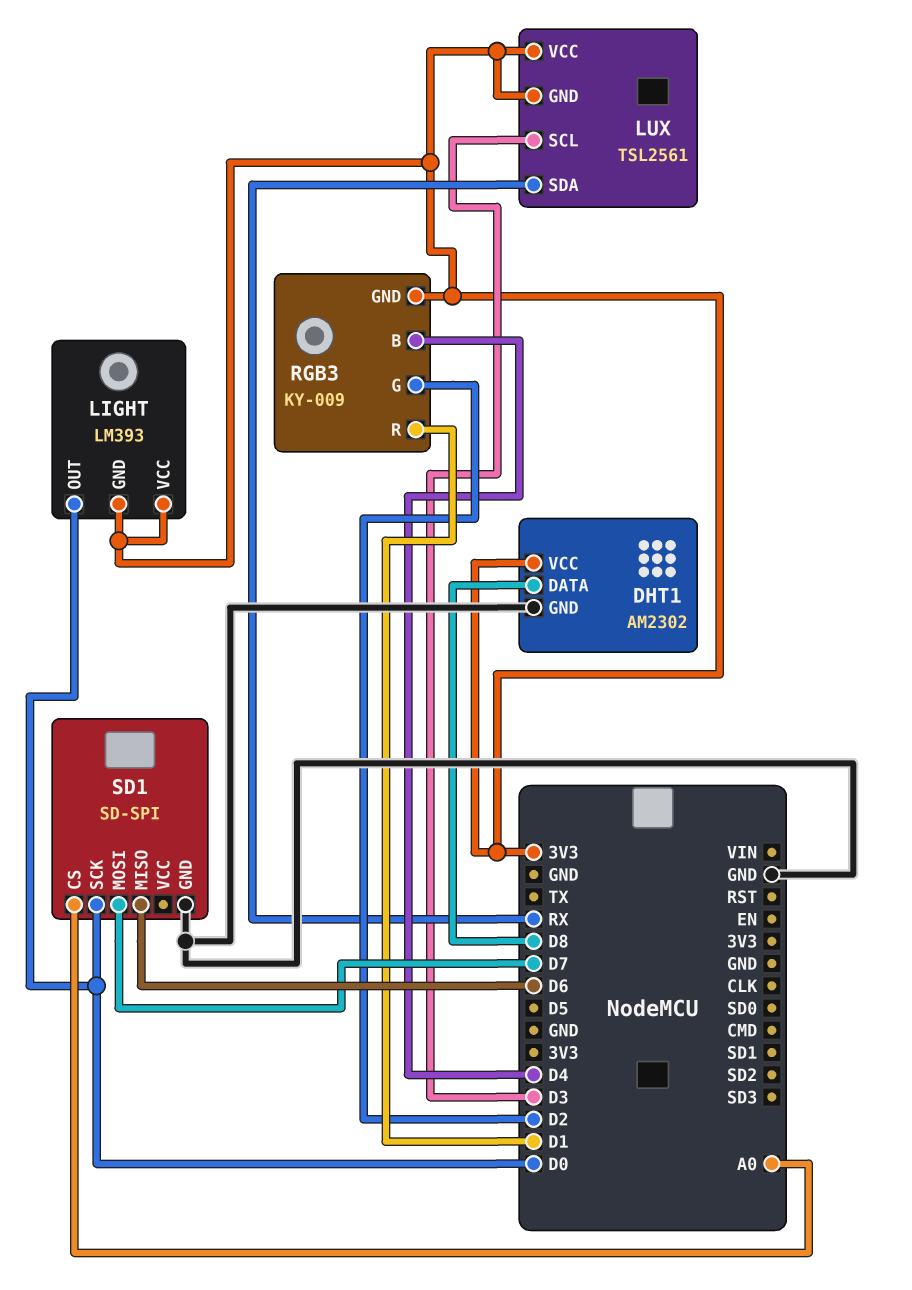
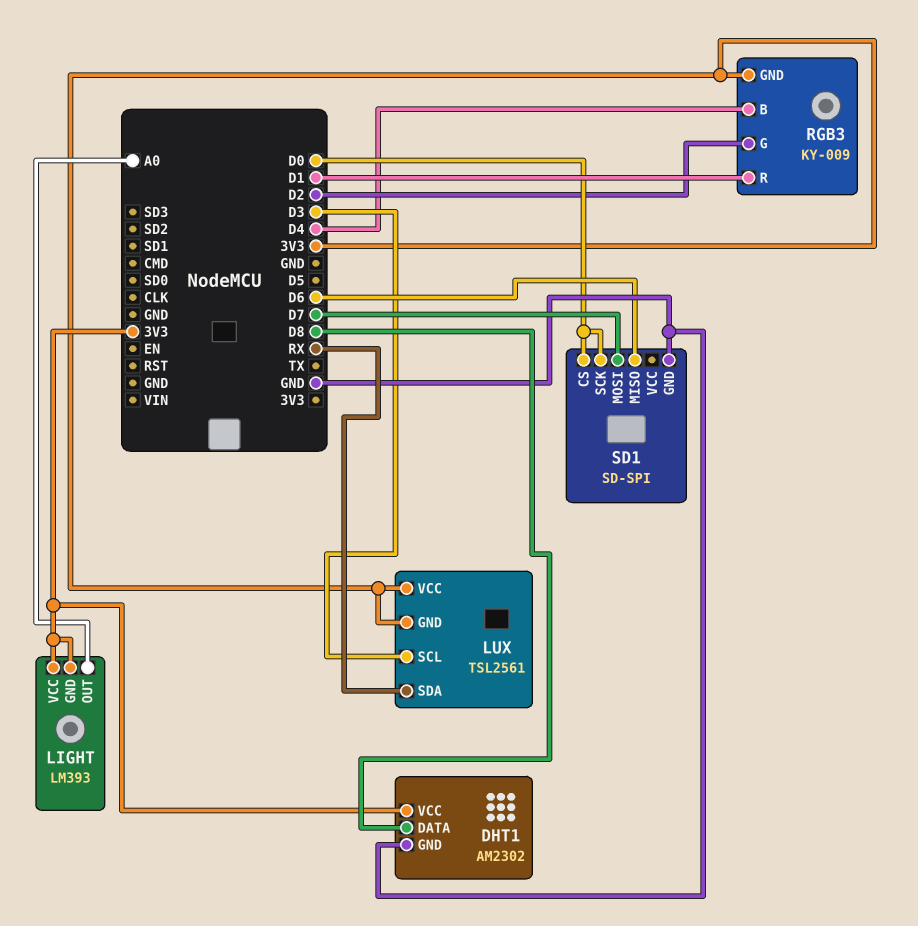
LIGHT pin OUT: D0 -> A0
SD1 pin CS: A0 -> D0

